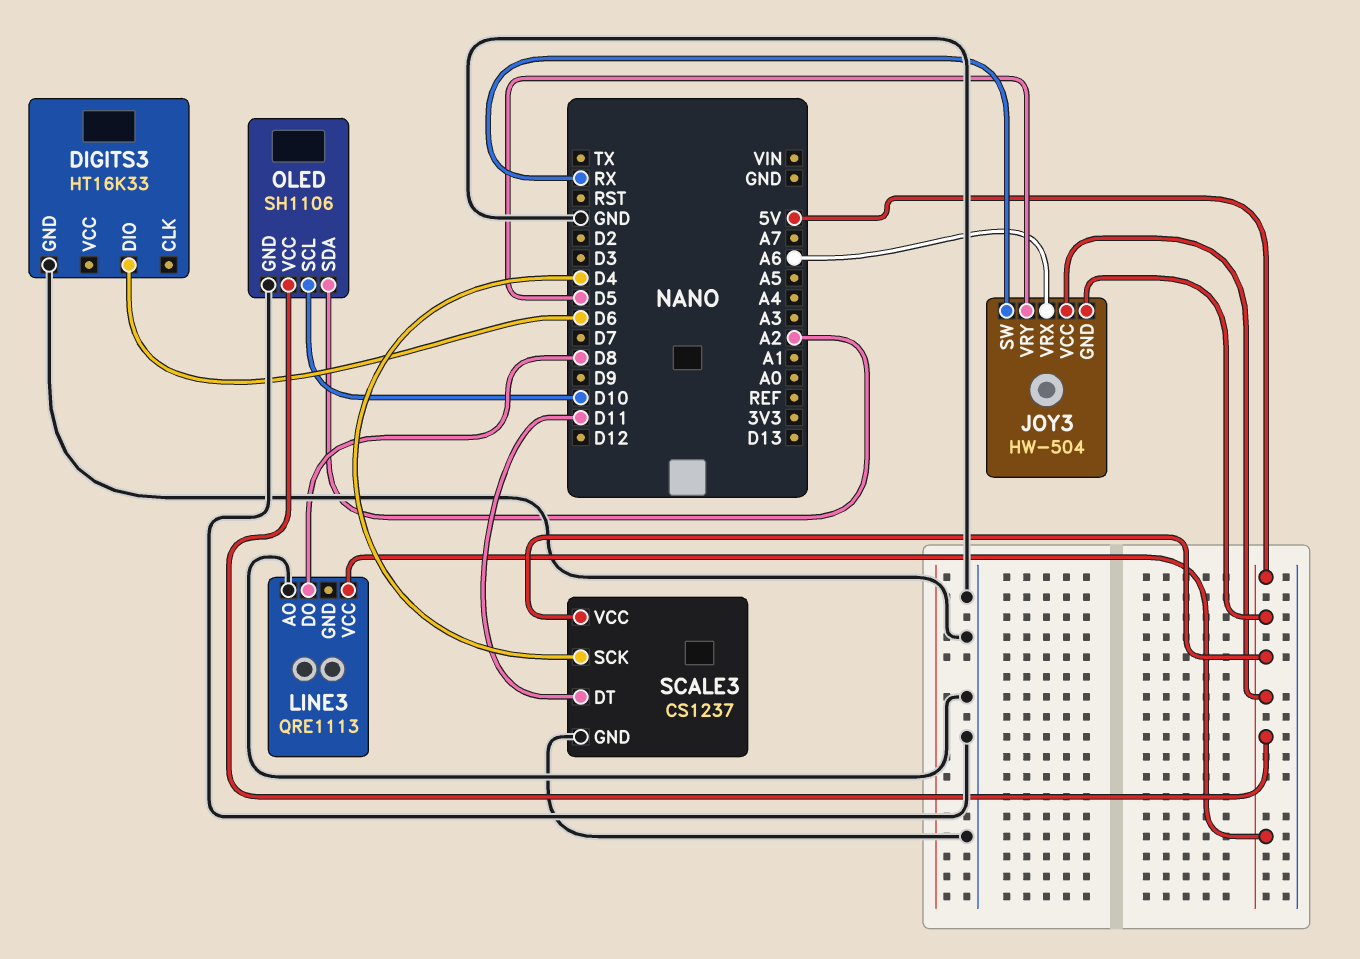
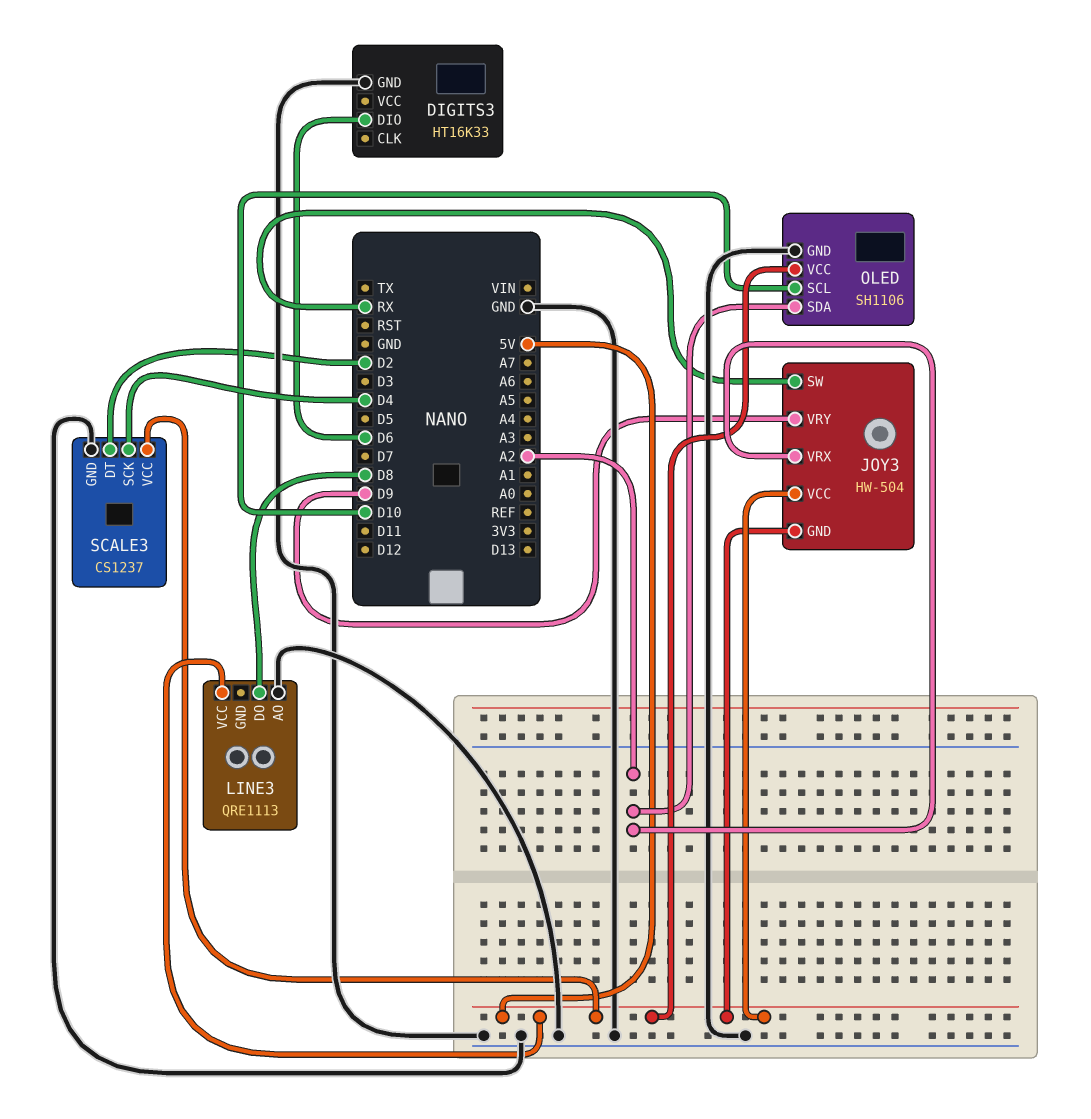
JOY3 pin VRX: A6 -> A2
JOY3 pin VRY: D5 -> D9
SCALE3 pin DT: D11 -> D2

